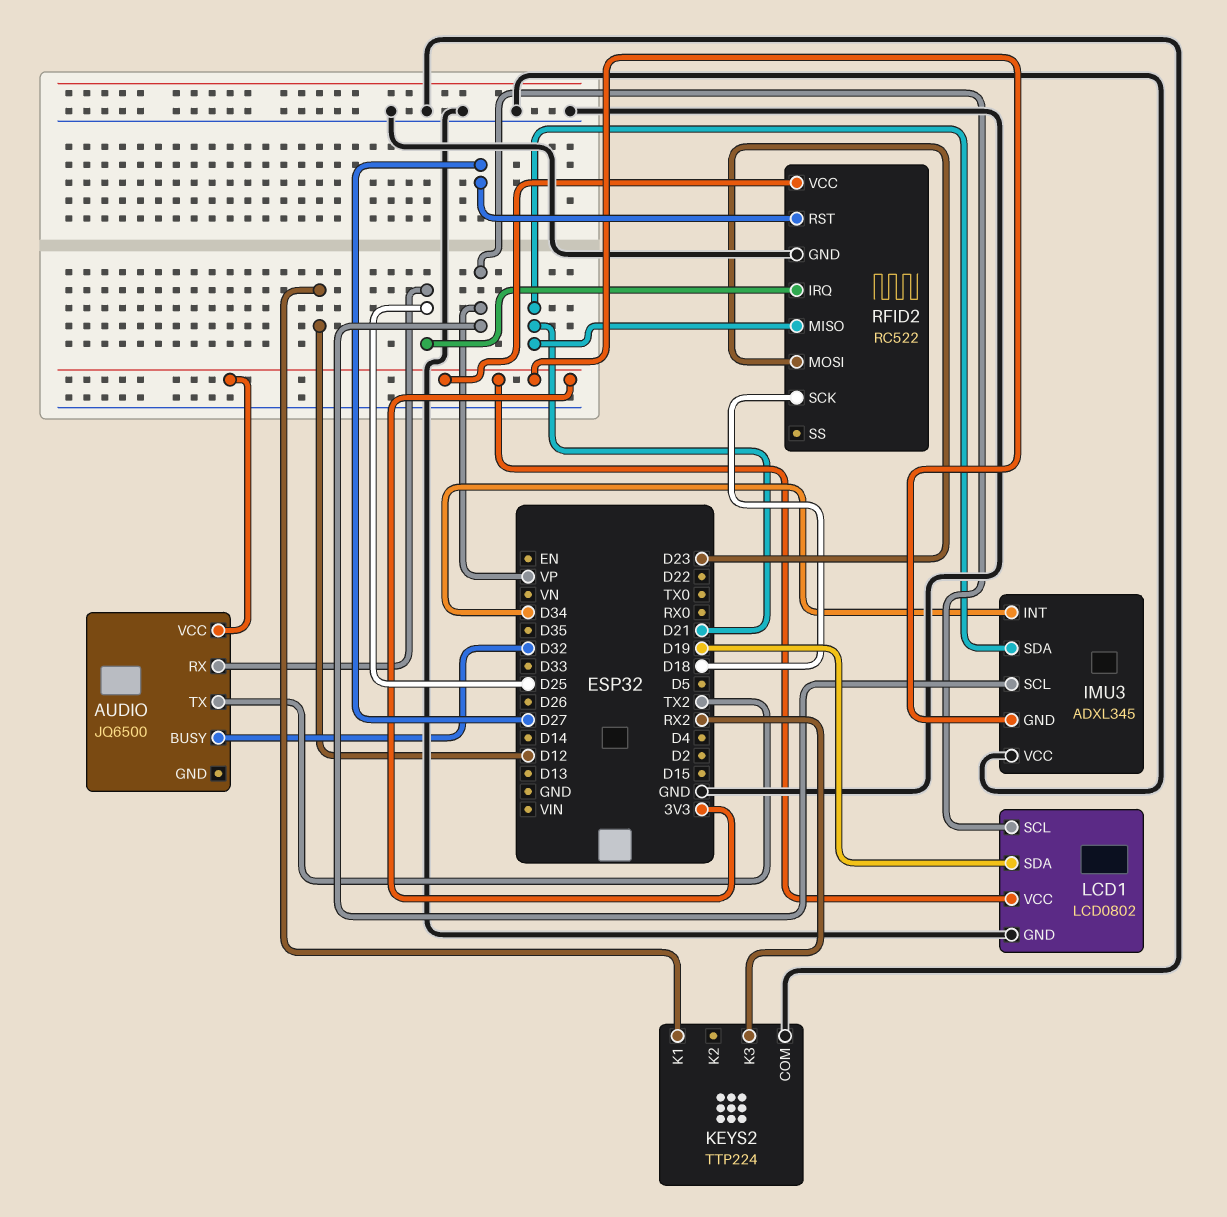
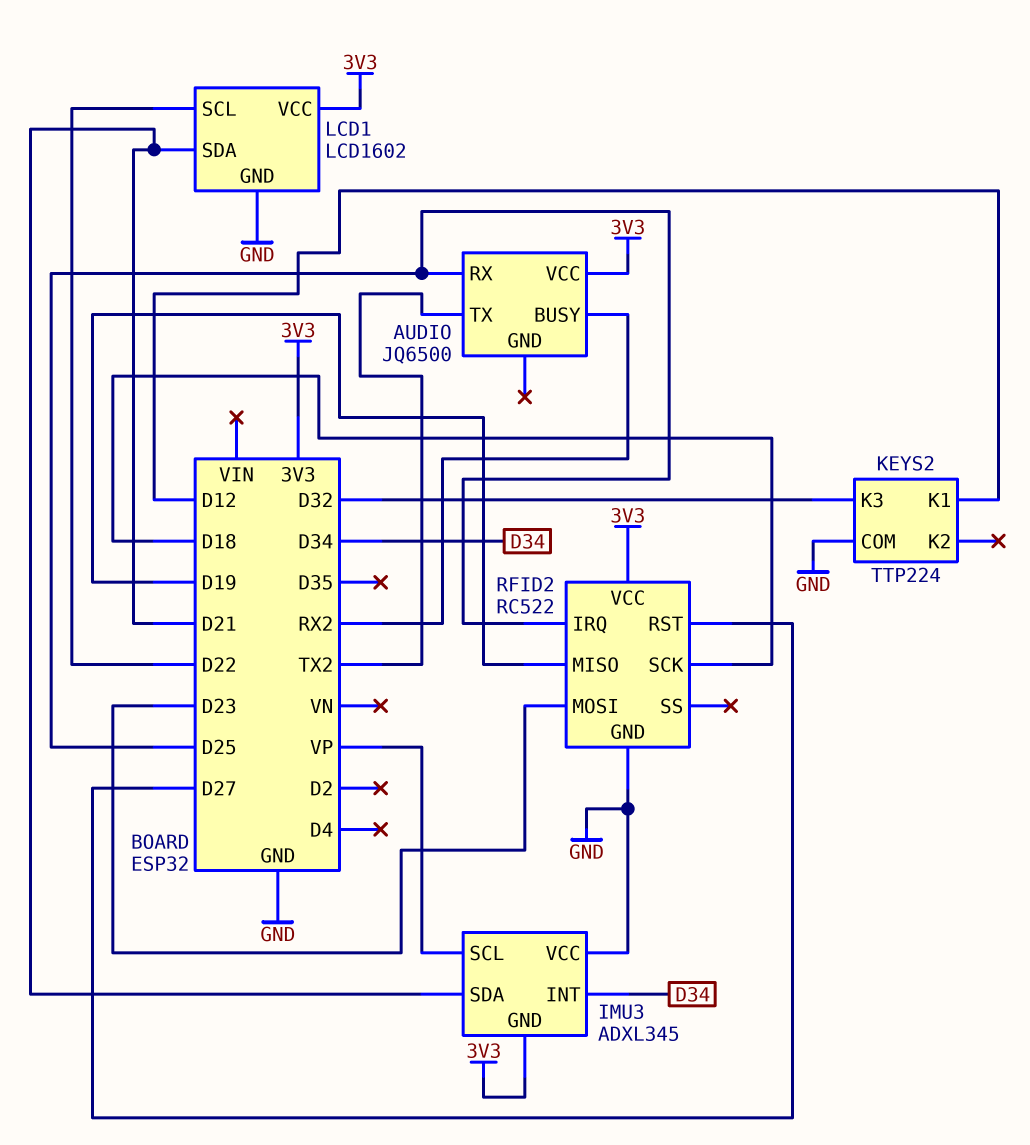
AUDIO pin BUSY: D32 -> RX2
KEYS2 pin K3: RX2 -> D32
LCD1: LCD0802 -> LCD1602
LCD1 pin SCL: VP -> D22
LCD1 pin SDA: D19 -> D21
RFID2 pin MISO: D21 -> D19

